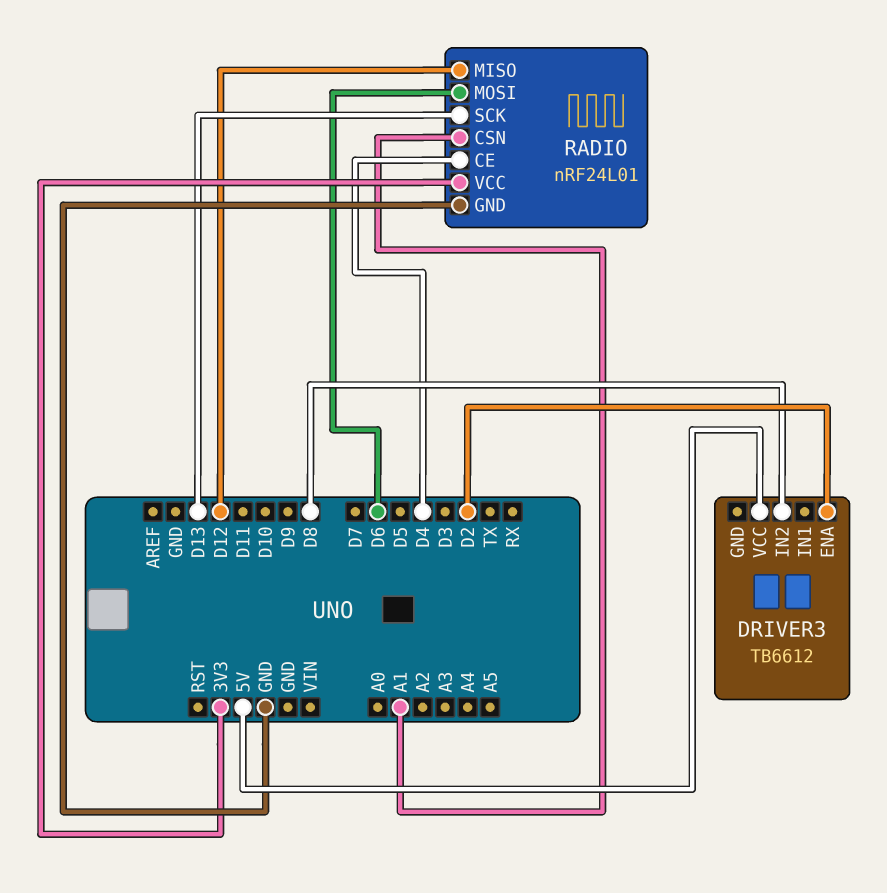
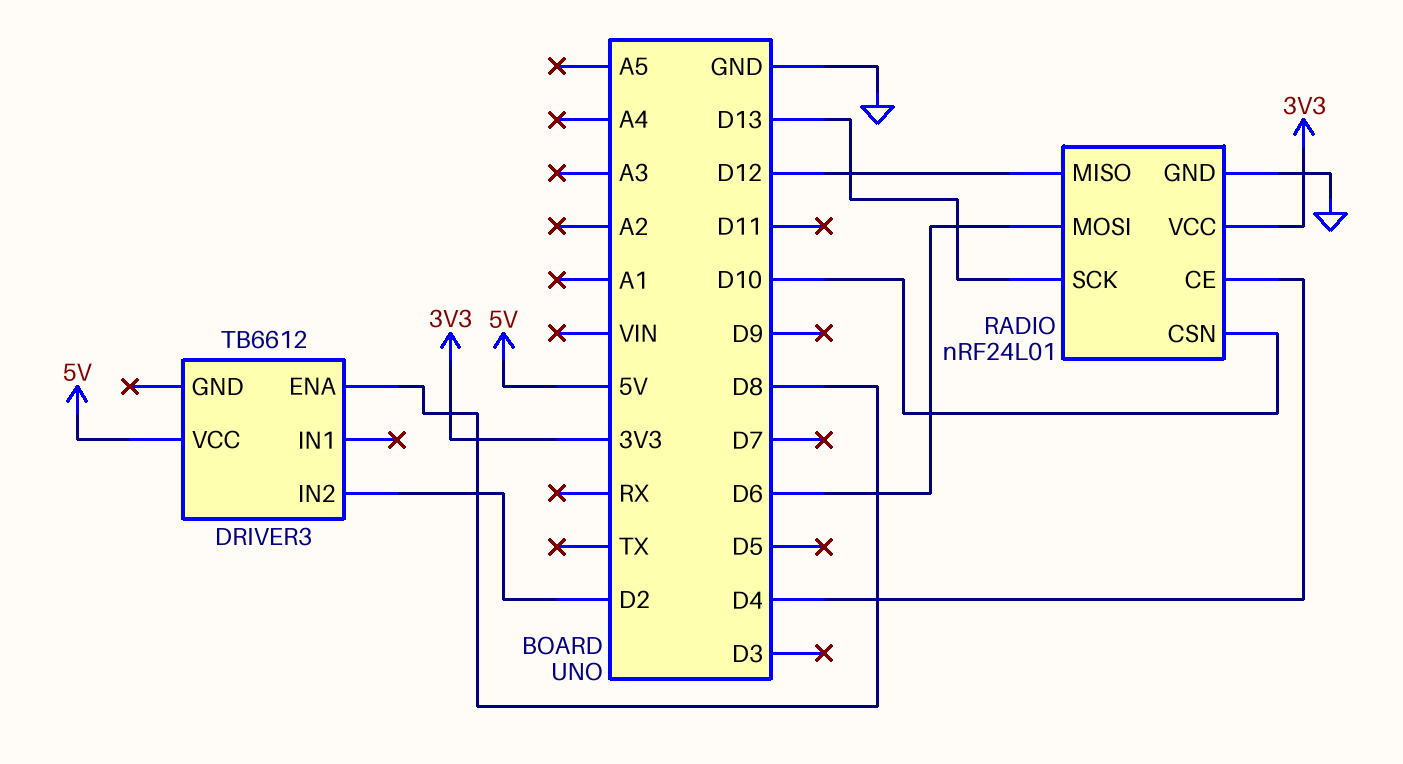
DRIVER3 pin ENA: D2 -> D8
DRIVER3 pin IN2: D8 -> D2
RADIO pin CSN: A1 -> D10

